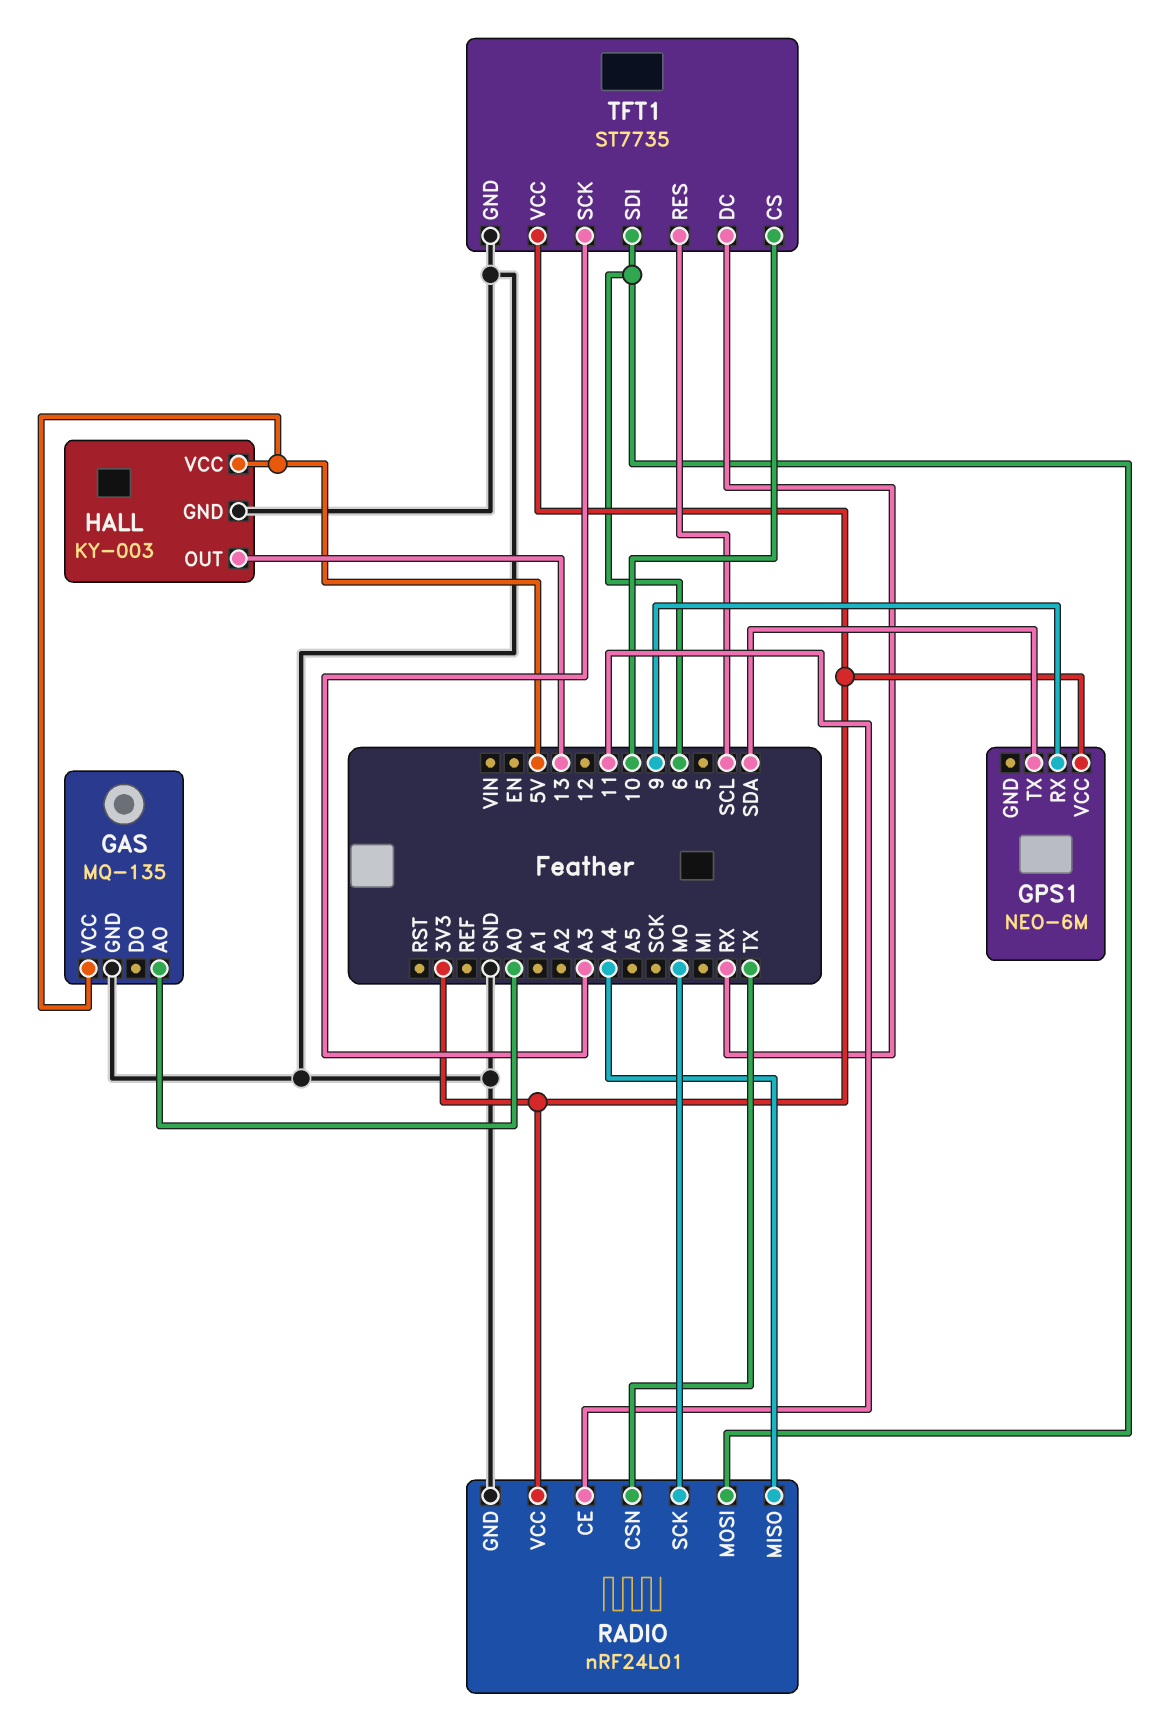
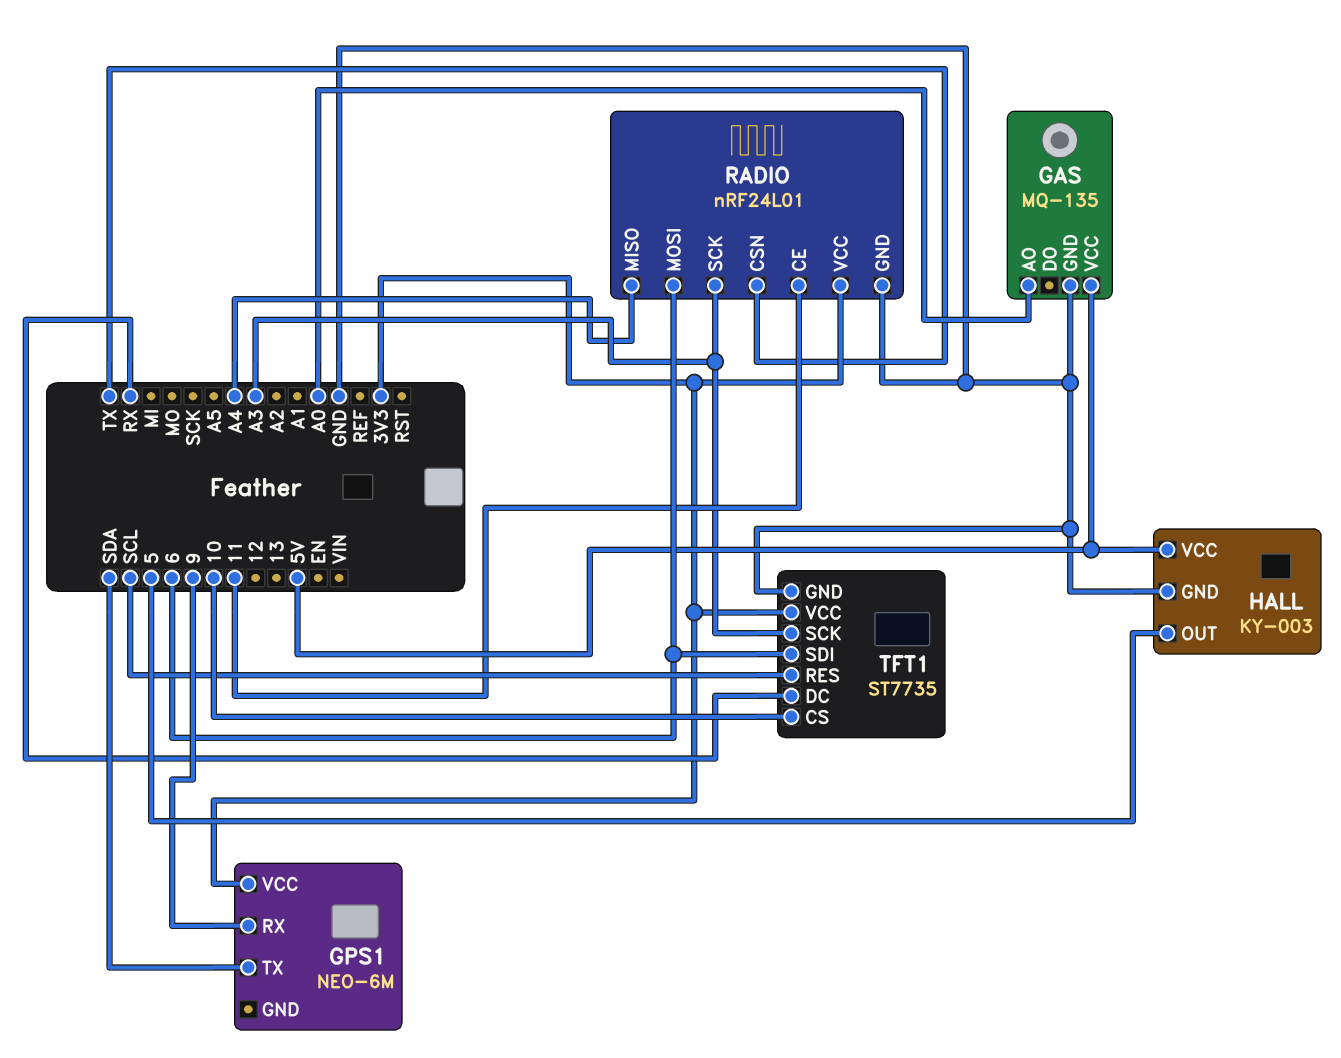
HALL pin OUT: 13 -> 5
RADIO pin SCK: MO -> A3

